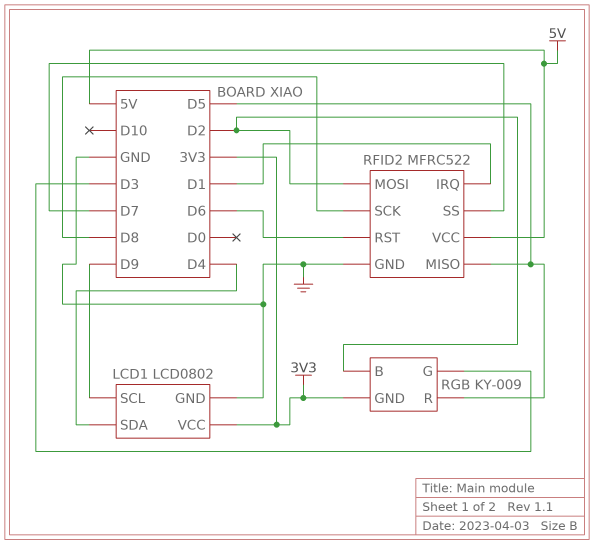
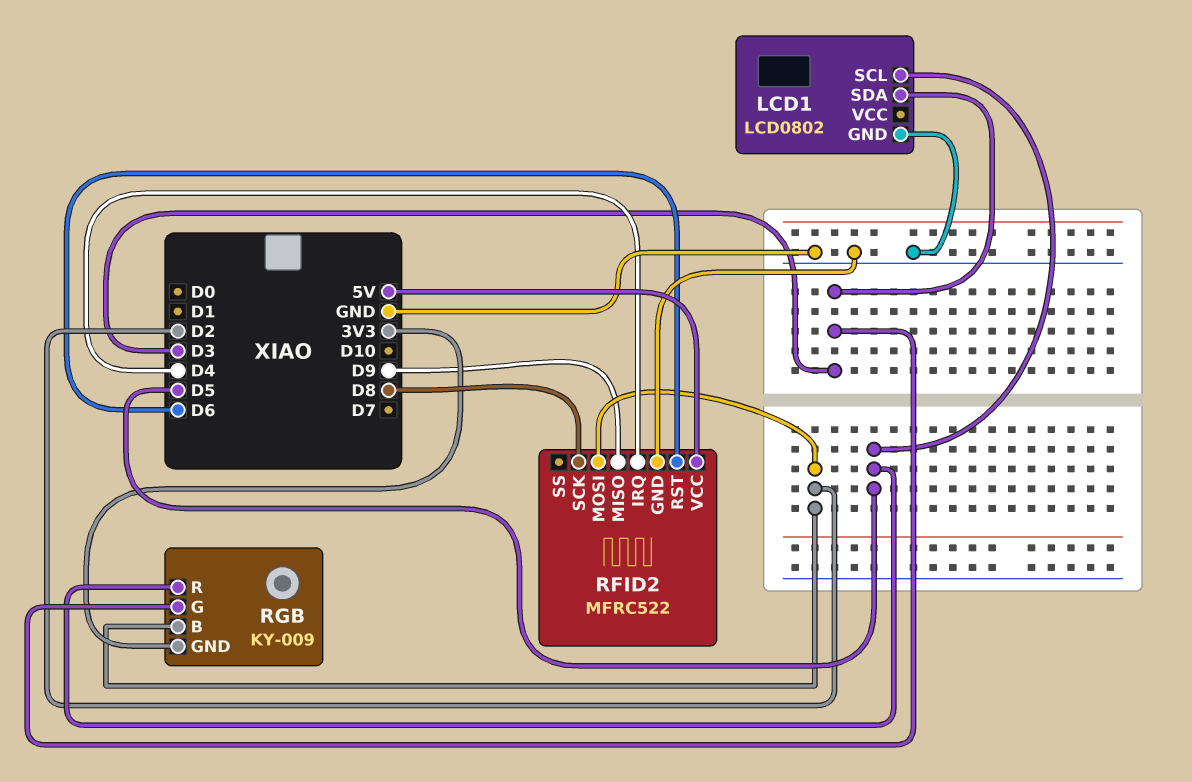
LCD1 pin SCL: D9 -> D5
LCD1 pin SDA: D4 -> D3
LCD1 pin VCC: 3V3 -> none
RFID2 pin IRQ: D1 -> D4
RFID2 pin MISO: D5 -> D9
RFID2 pin SS: D7 -> none

